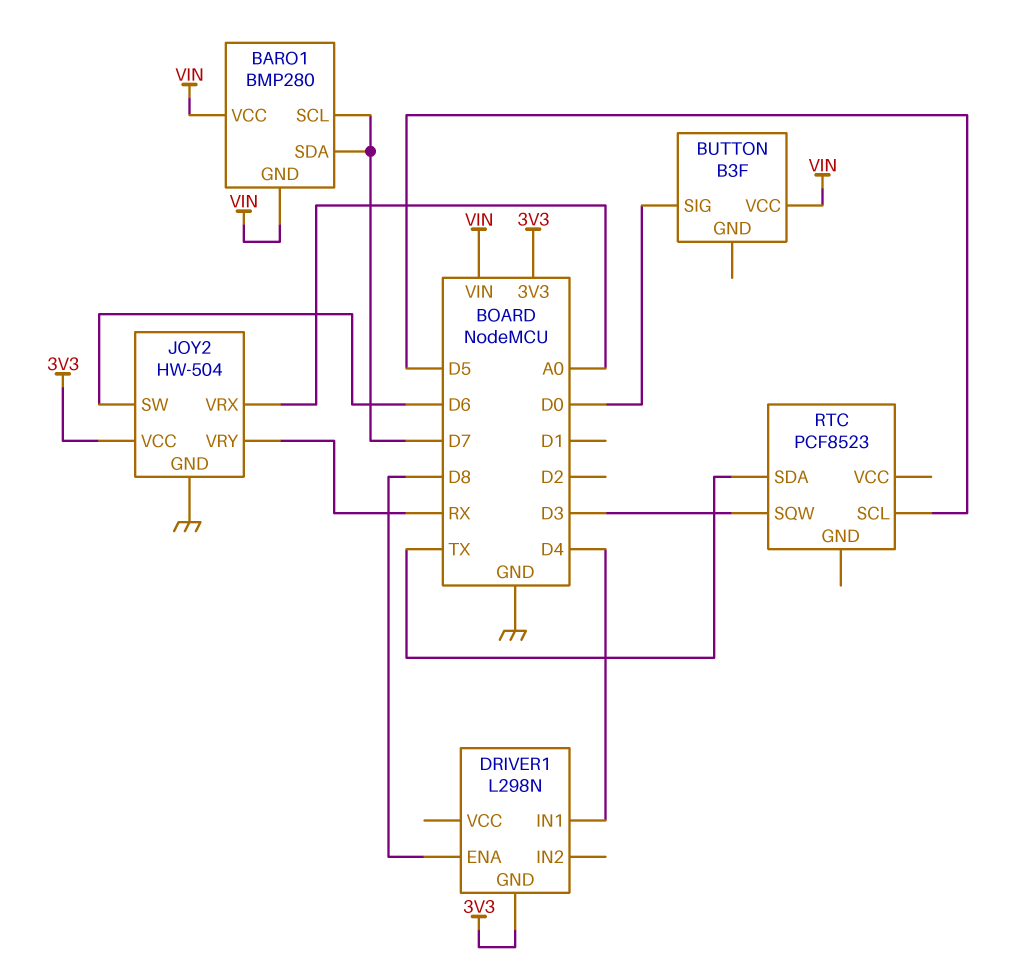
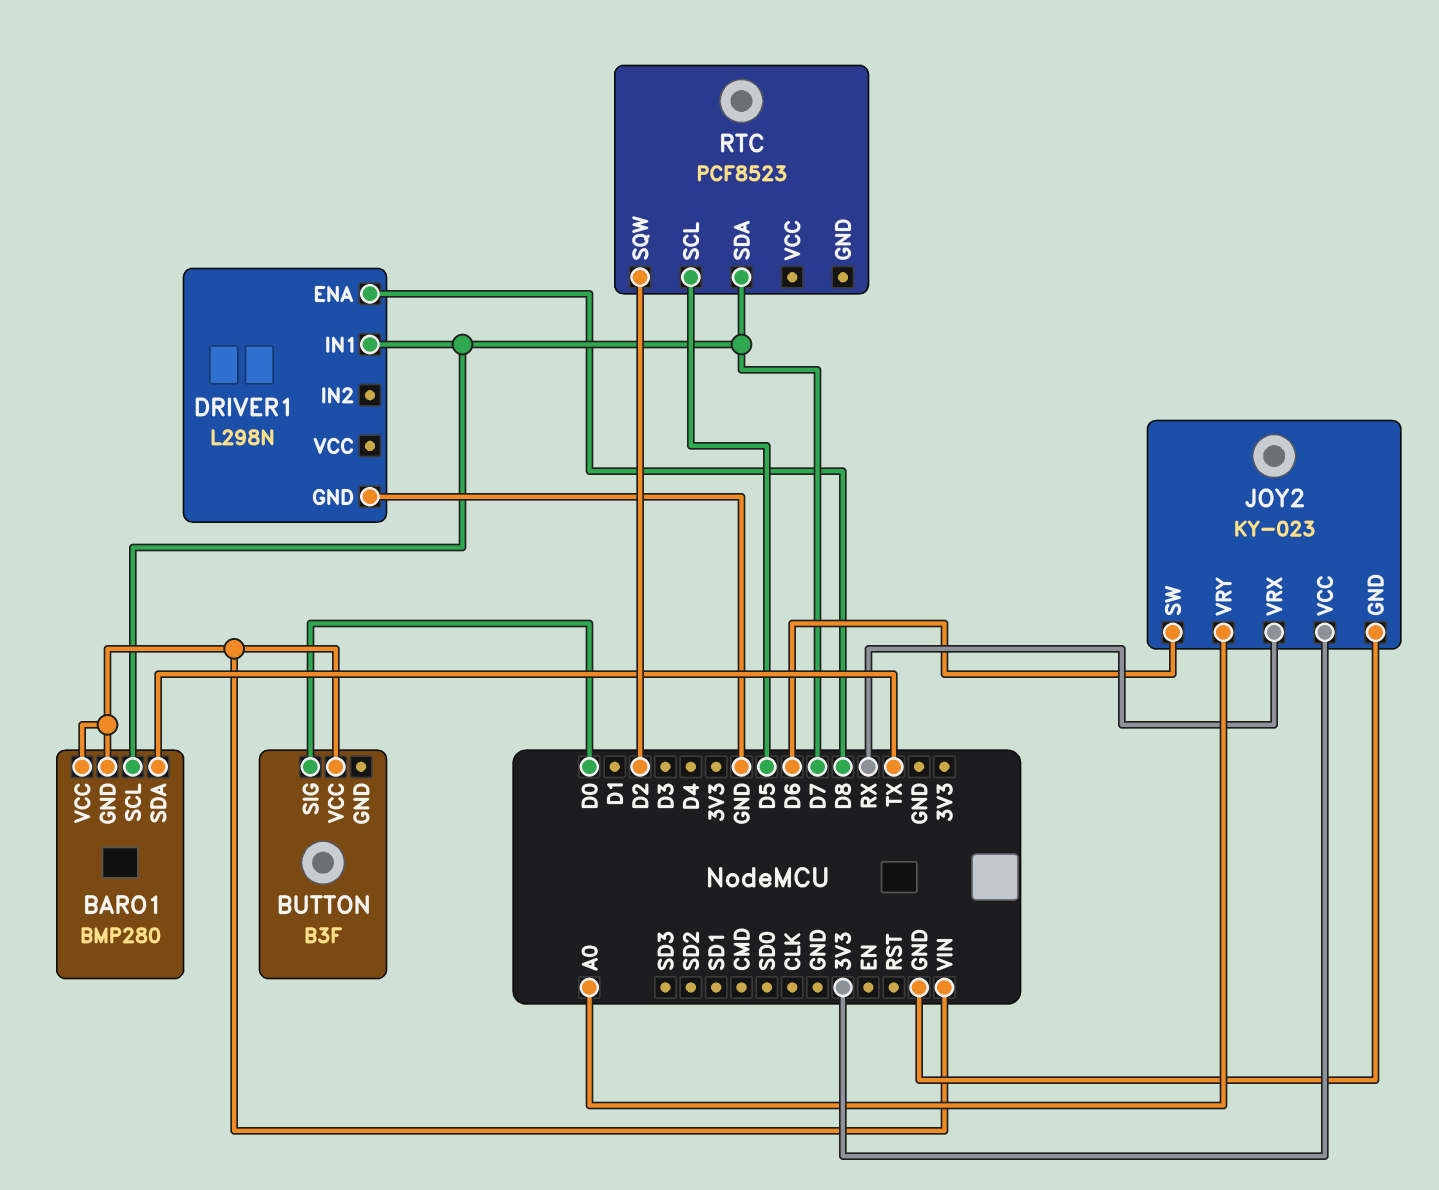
BARO1 pin SDA: D7 -> TX
DRIVER1 pin GND: 3V3 -> GND
DRIVER1 pin IN1: D4 -> D7
JOY2: HW-504 -> KY-023
JOY2 pin VRX: A0 -> RX
JOY2 pin VRY: RX -> A0
RTC pin SDA: TX -> D7
RTC pin SQW: D3 -> D2

